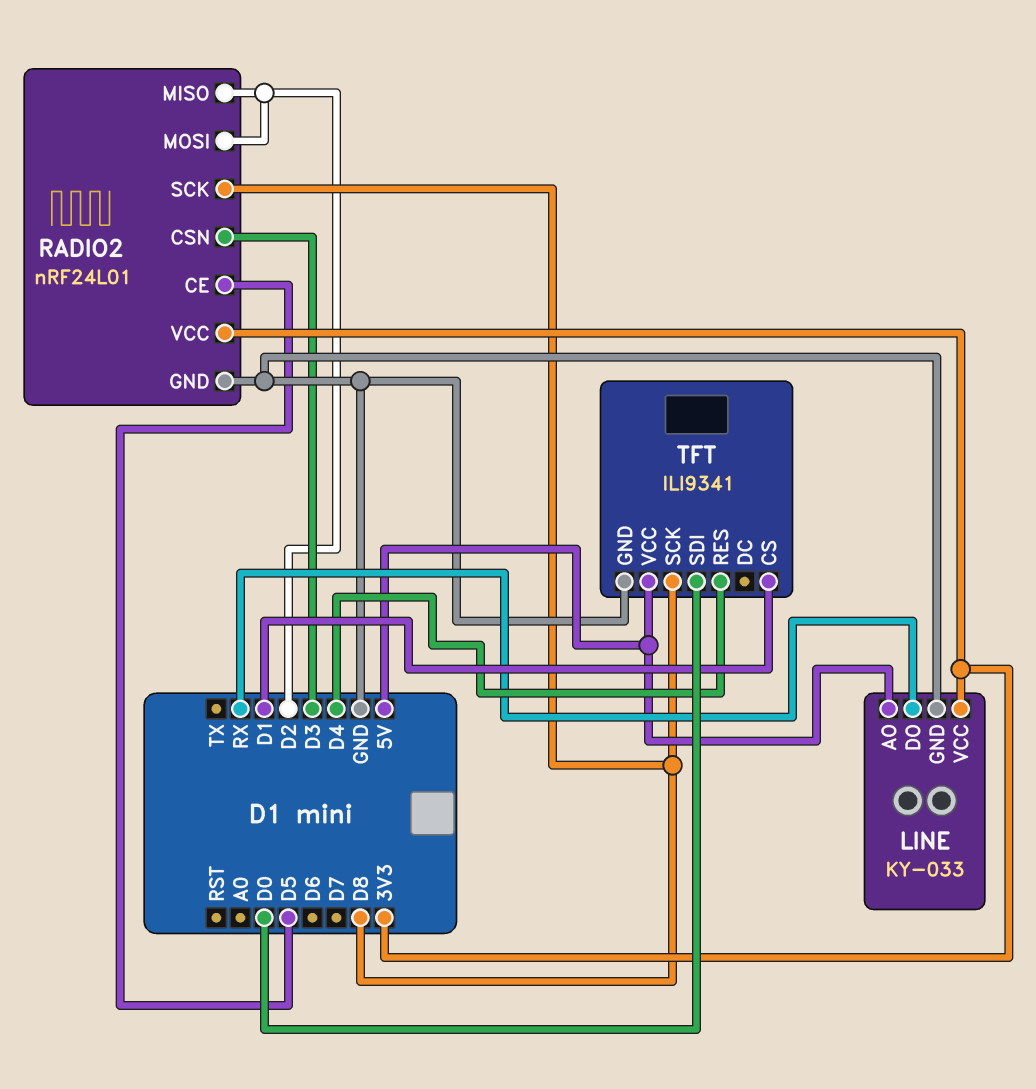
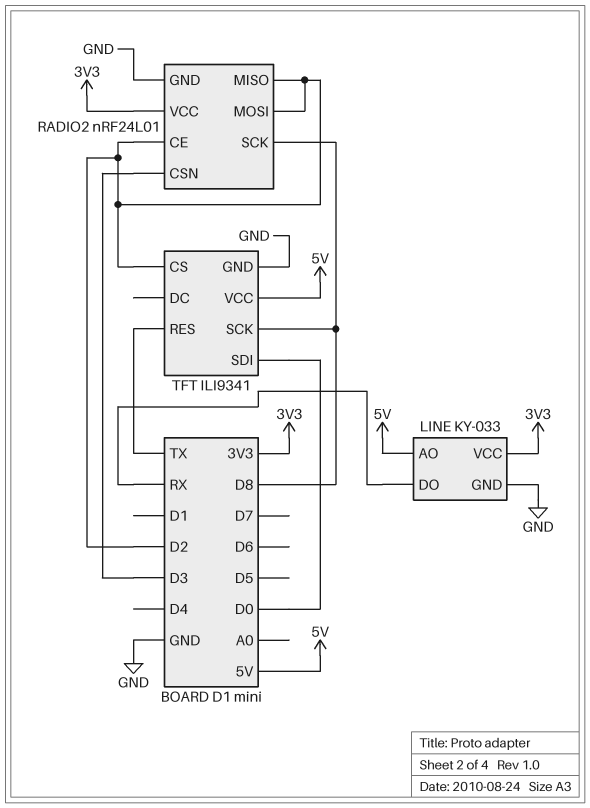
RADIO2 pin CE: D5 -> D2
TFT pin CS: D1 -> D2
TFT pin RES: D4 -> TX

